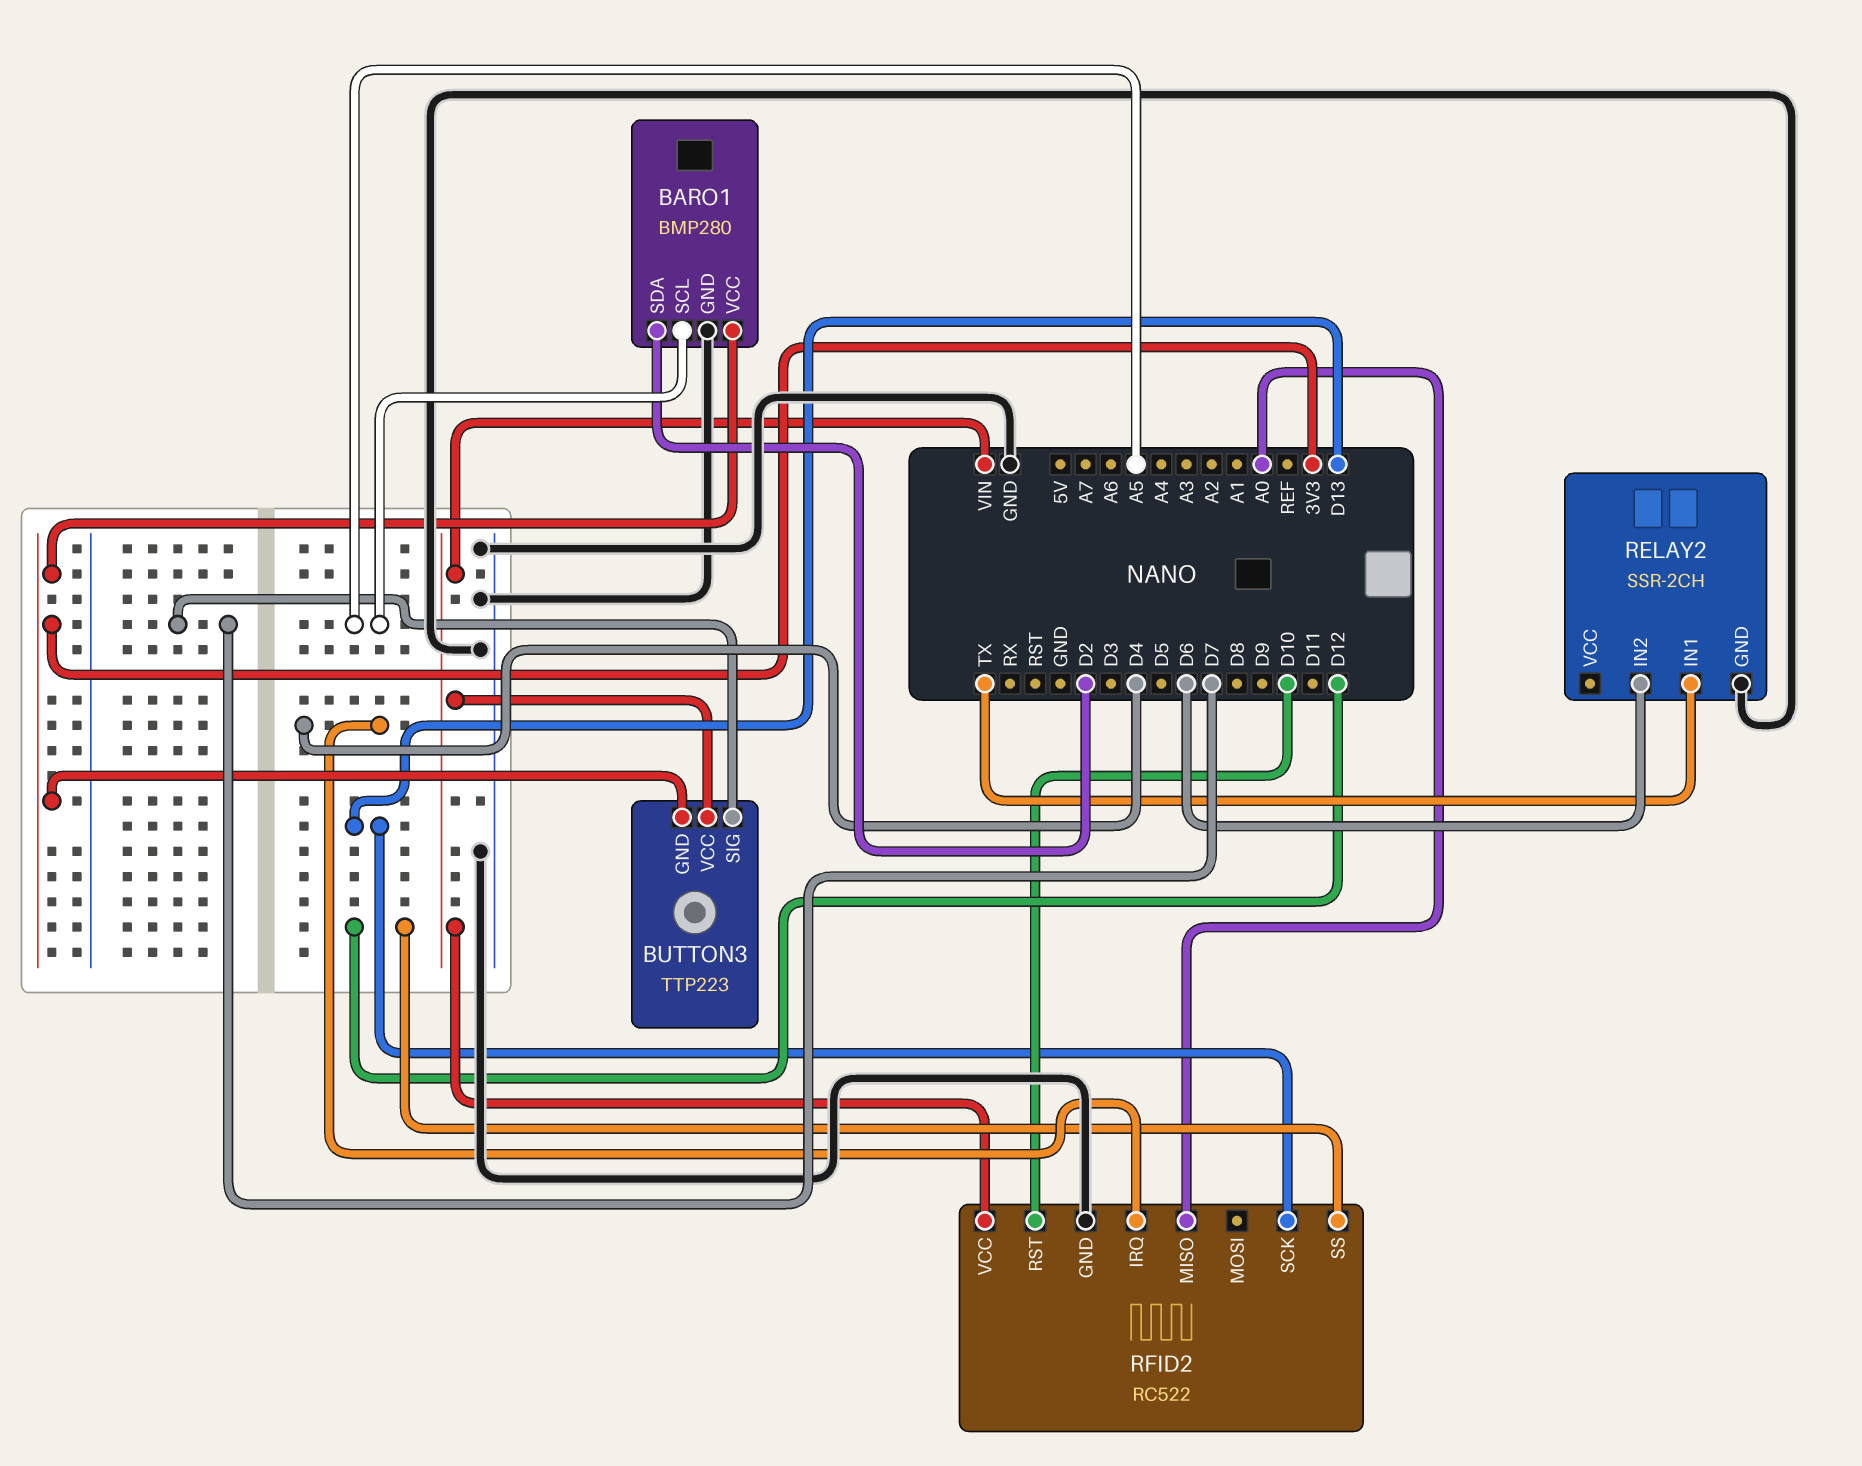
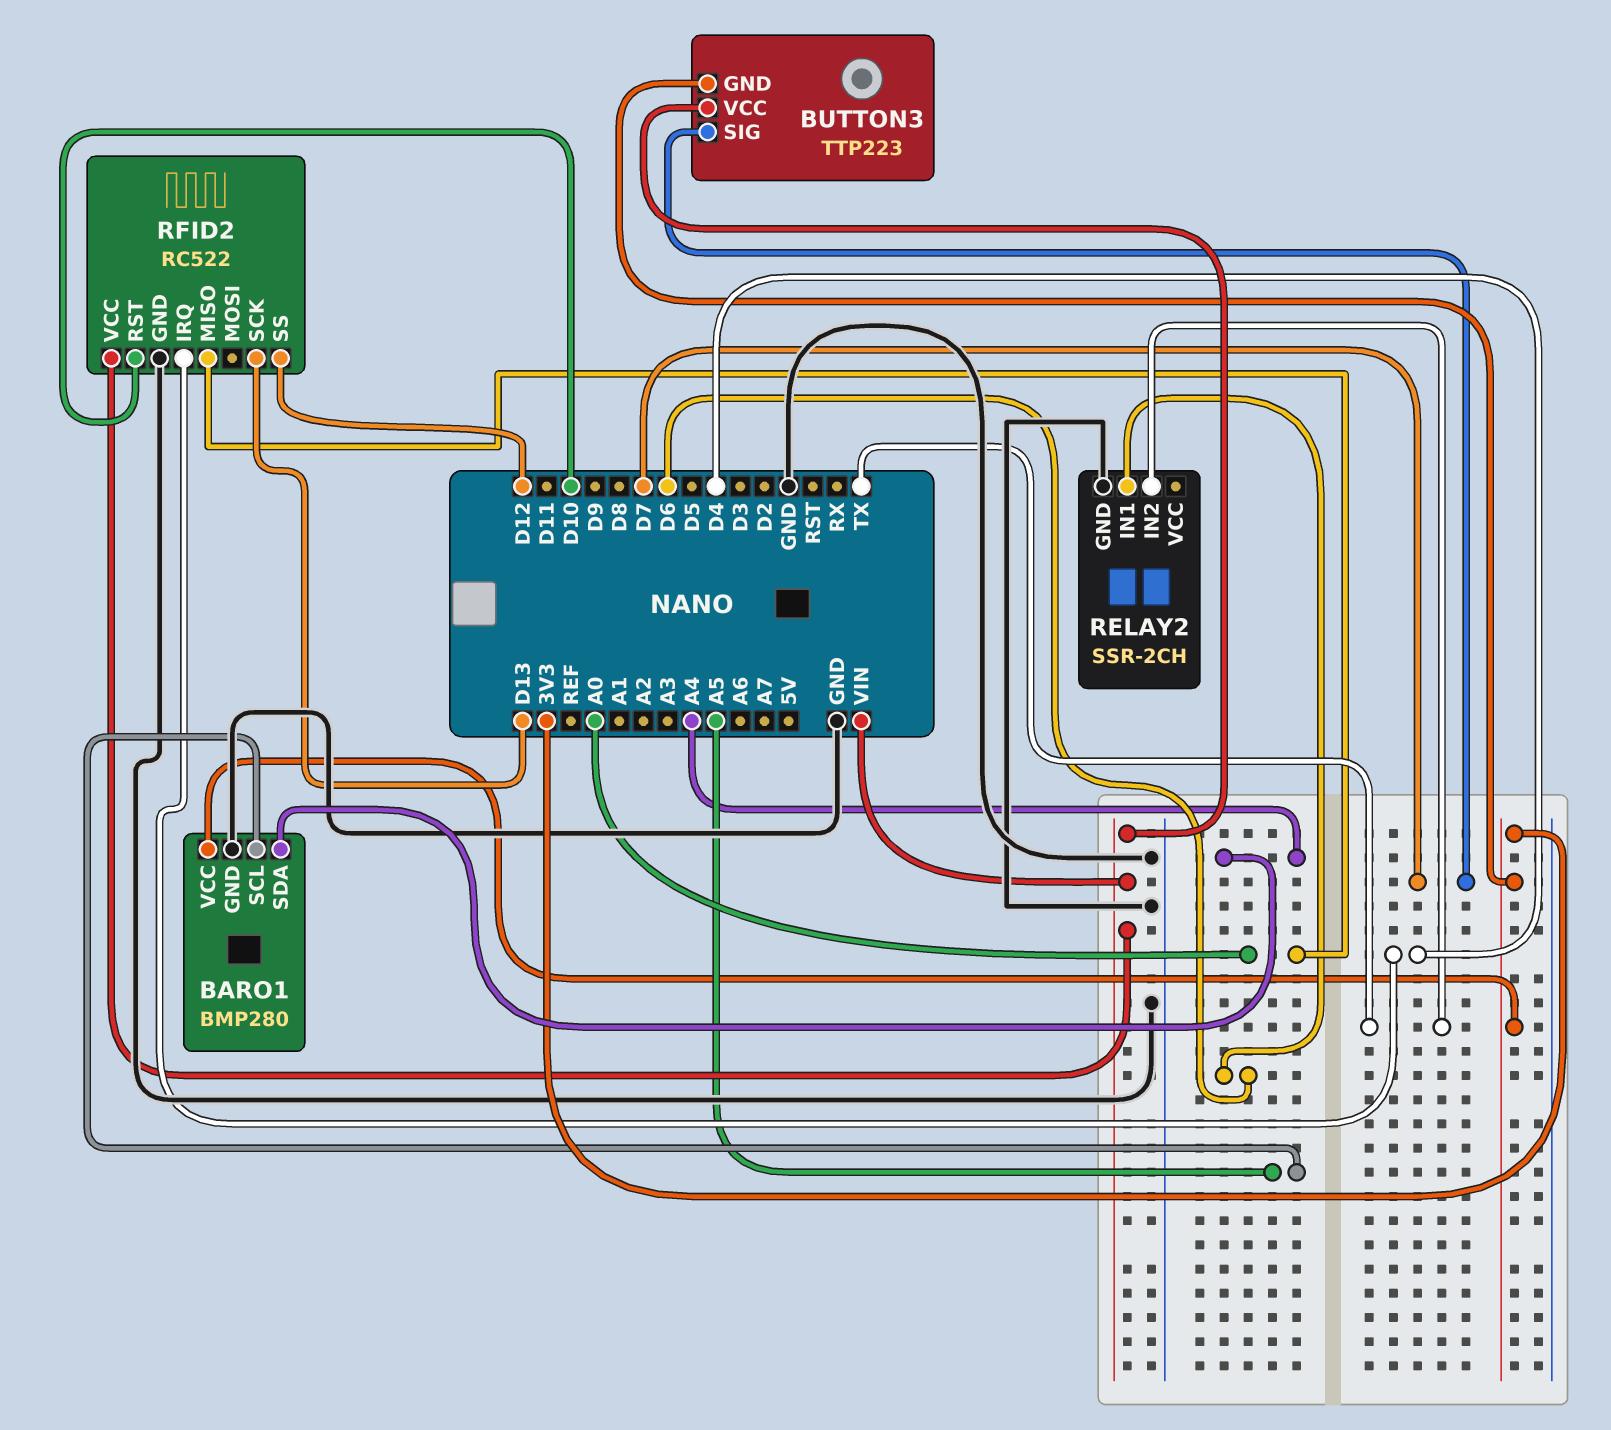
BARO1 pin SDA: D2 -> A4
RELAY2 pin IN1: TX -> D6
RELAY2 pin IN2: D6 -> TX

